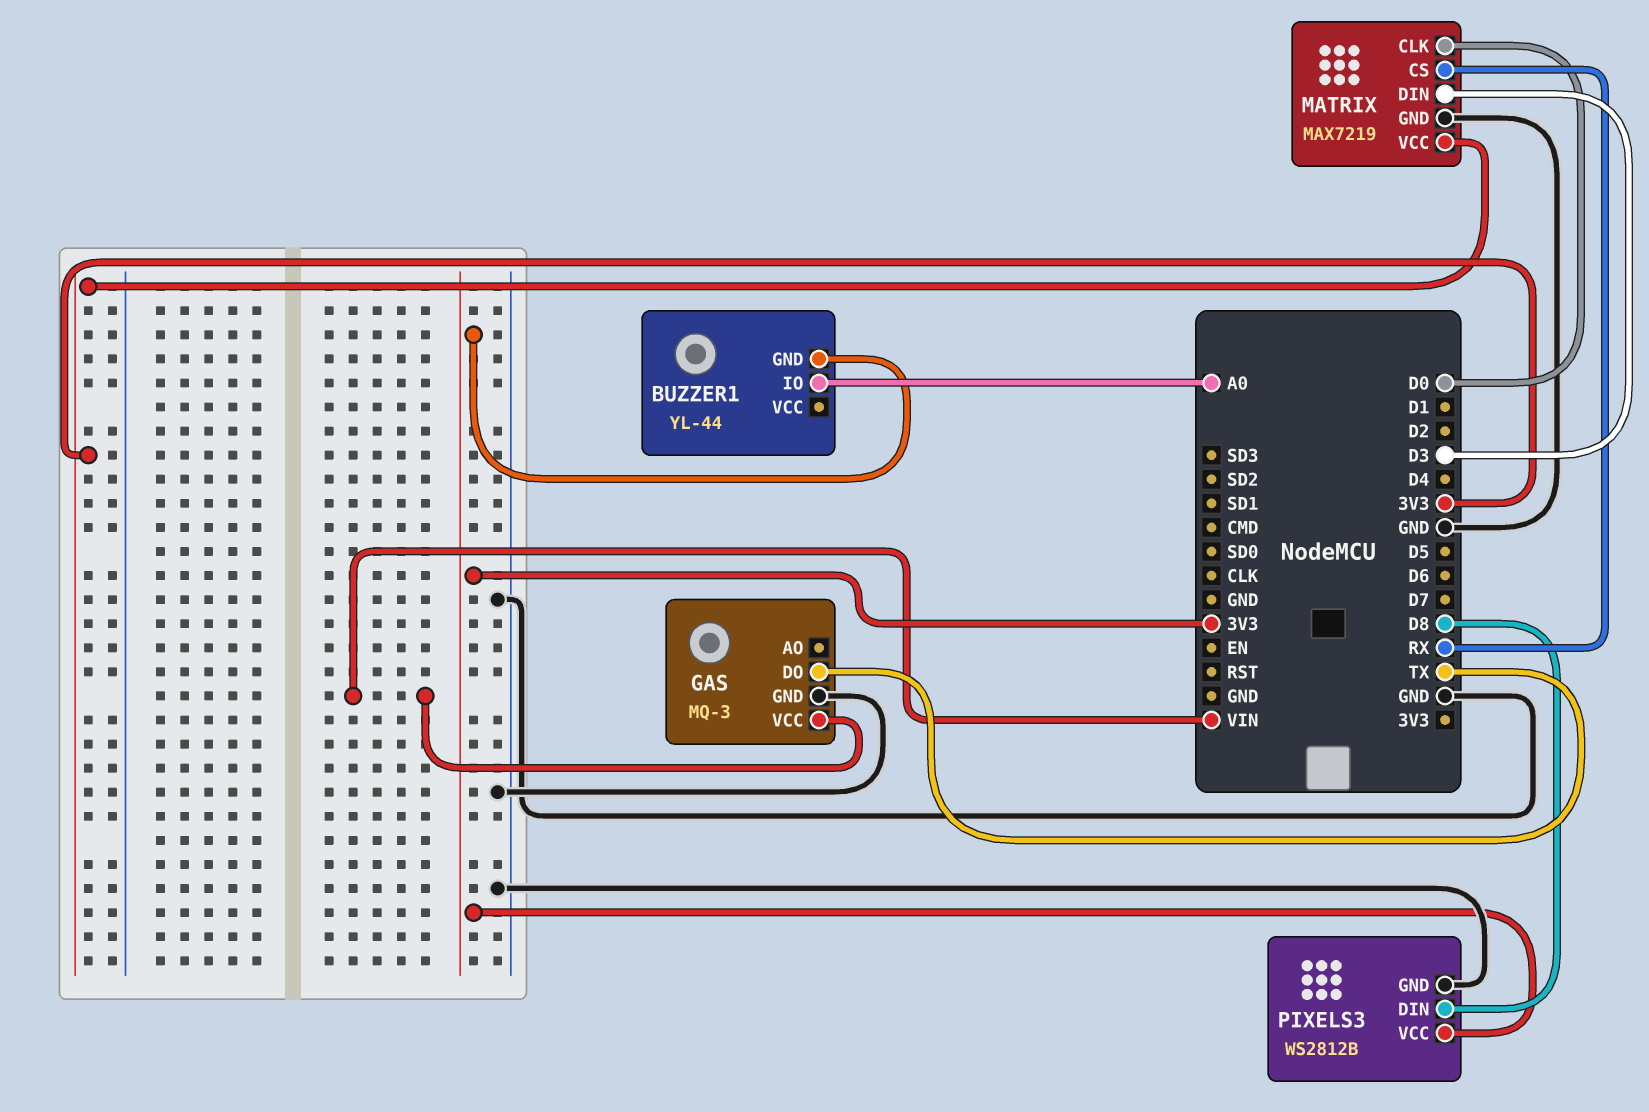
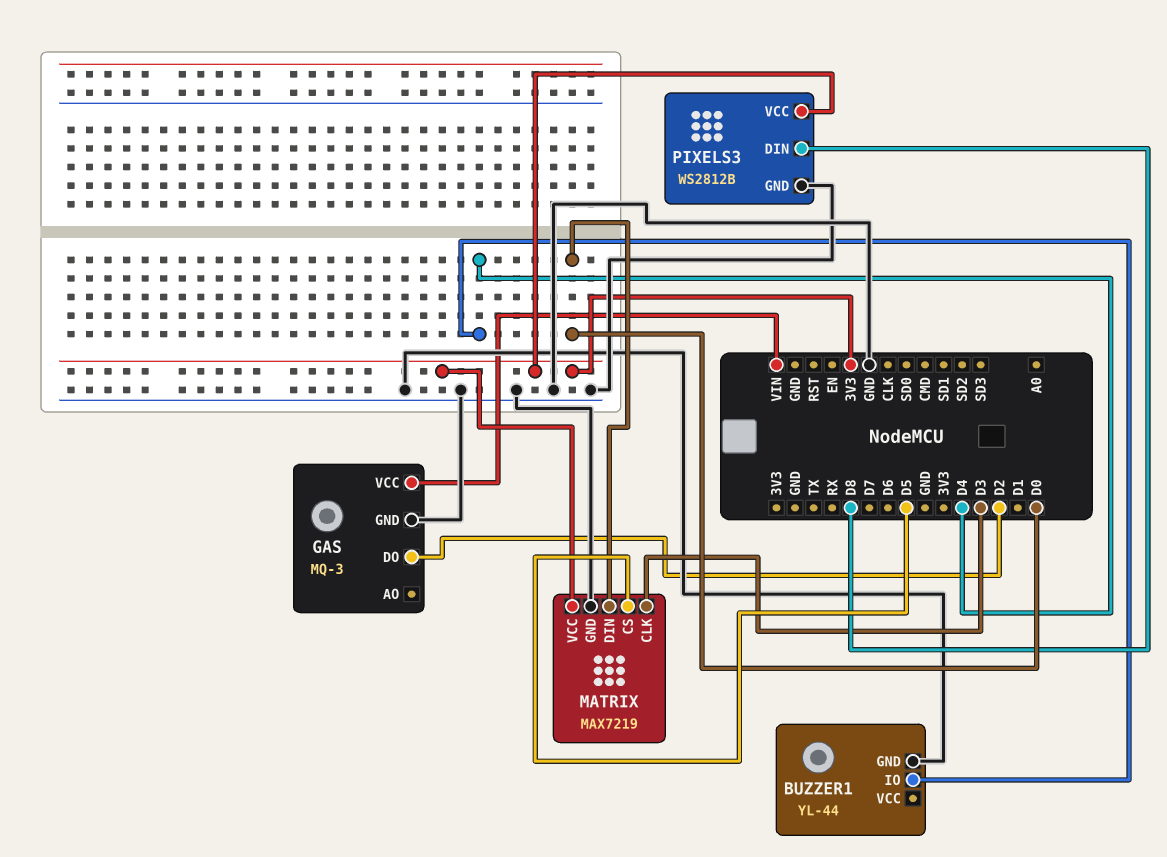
BUZZER1 pin GND: 3V3 -> GND
BUZZER1 pin IO: A0 -> D4
GAS pin DO: TX -> D2
MATRIX pin CLK: D0 -> D3
MATRIX pin CS: RX -> D5
MATRIX pin DIN: D3 -> D0

